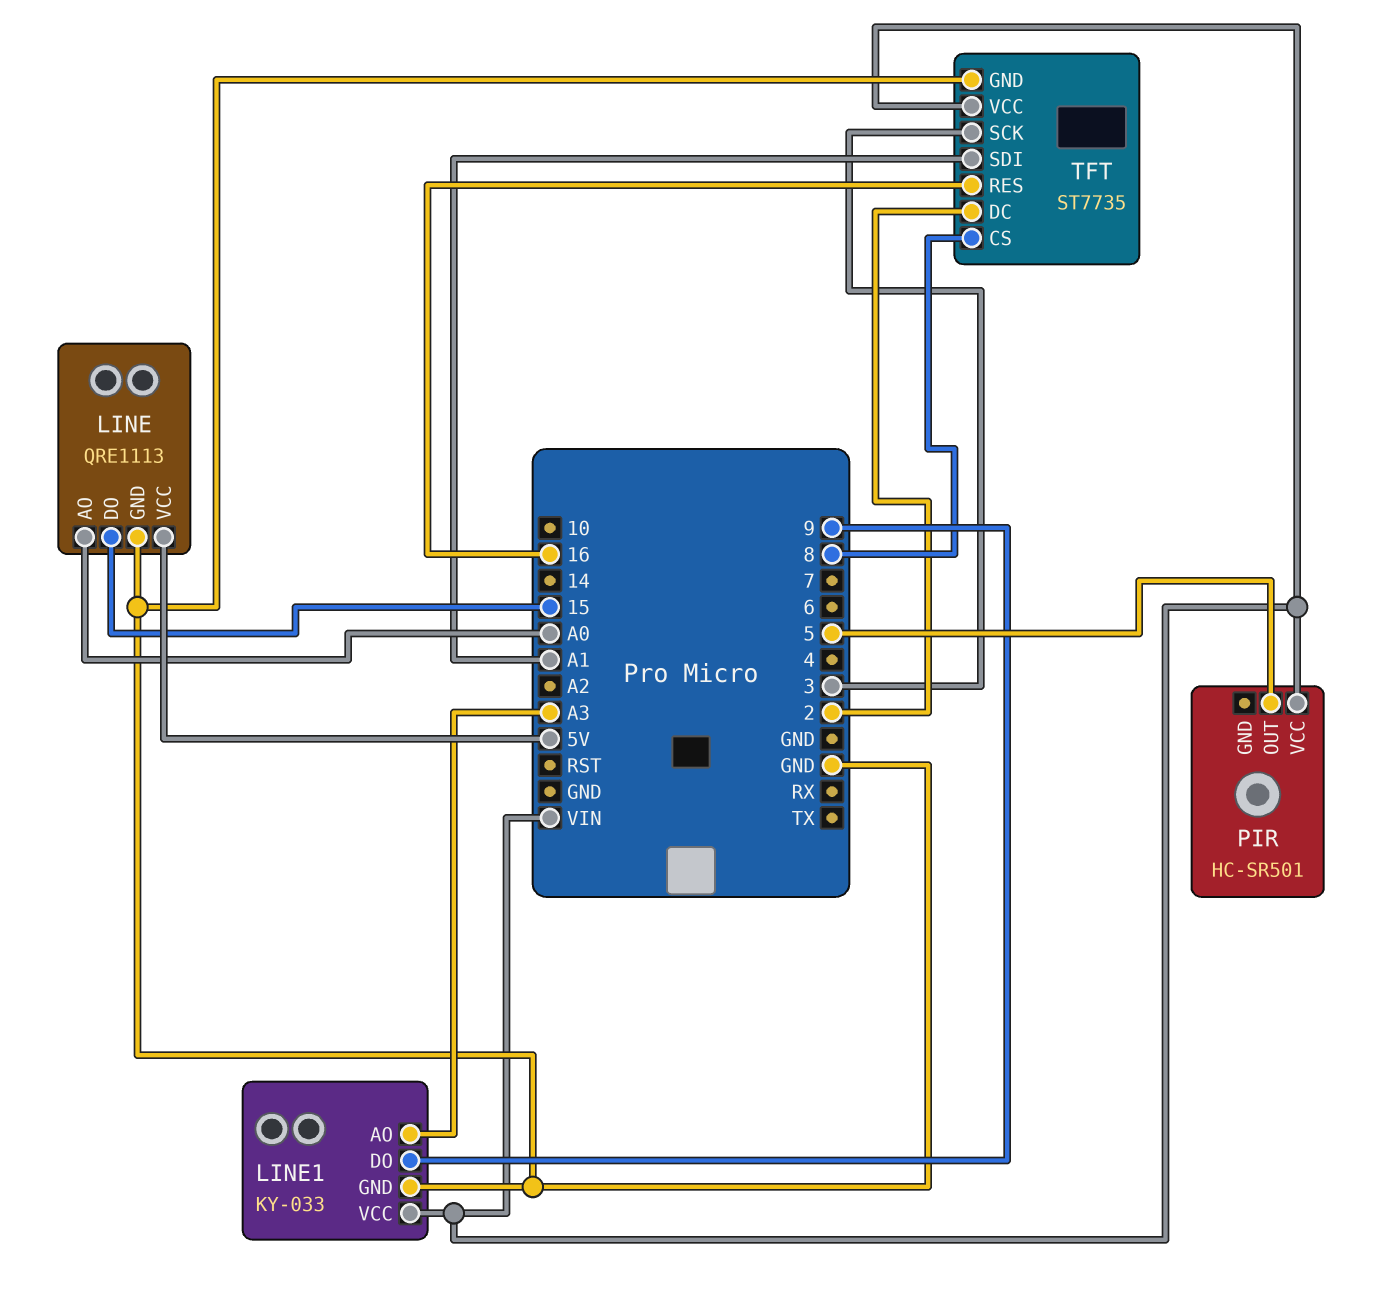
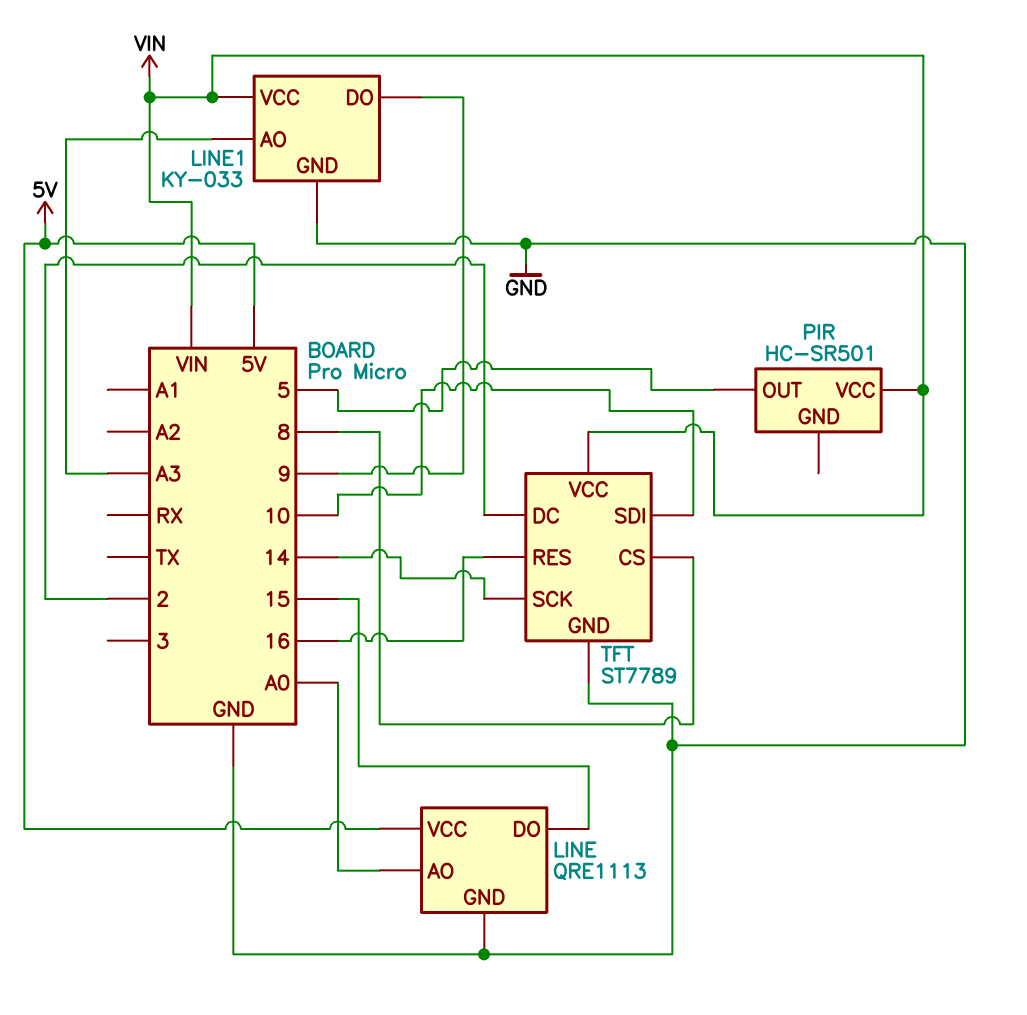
TFT: ST7735 -> ST7789
TFT pin SCK: 3 -> 14
TFT pin SDI: A1 -> 10

